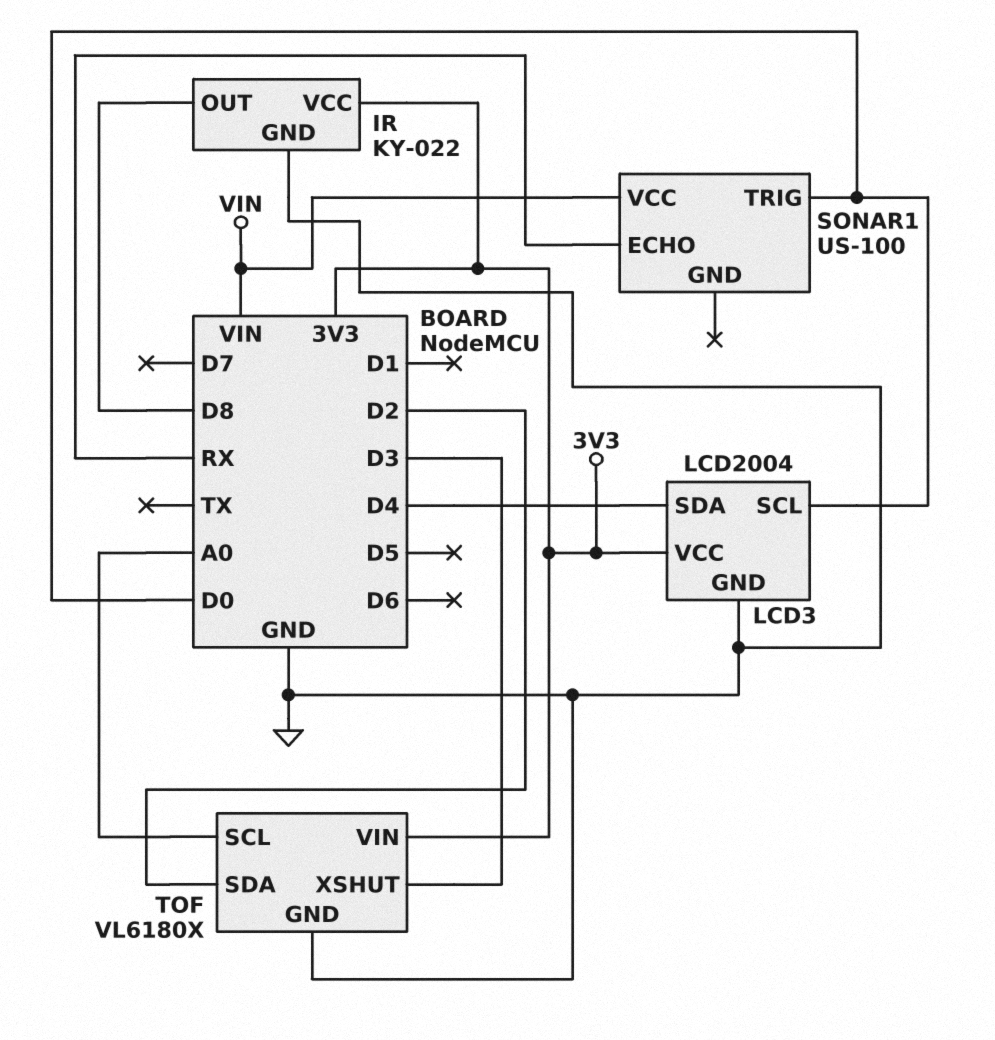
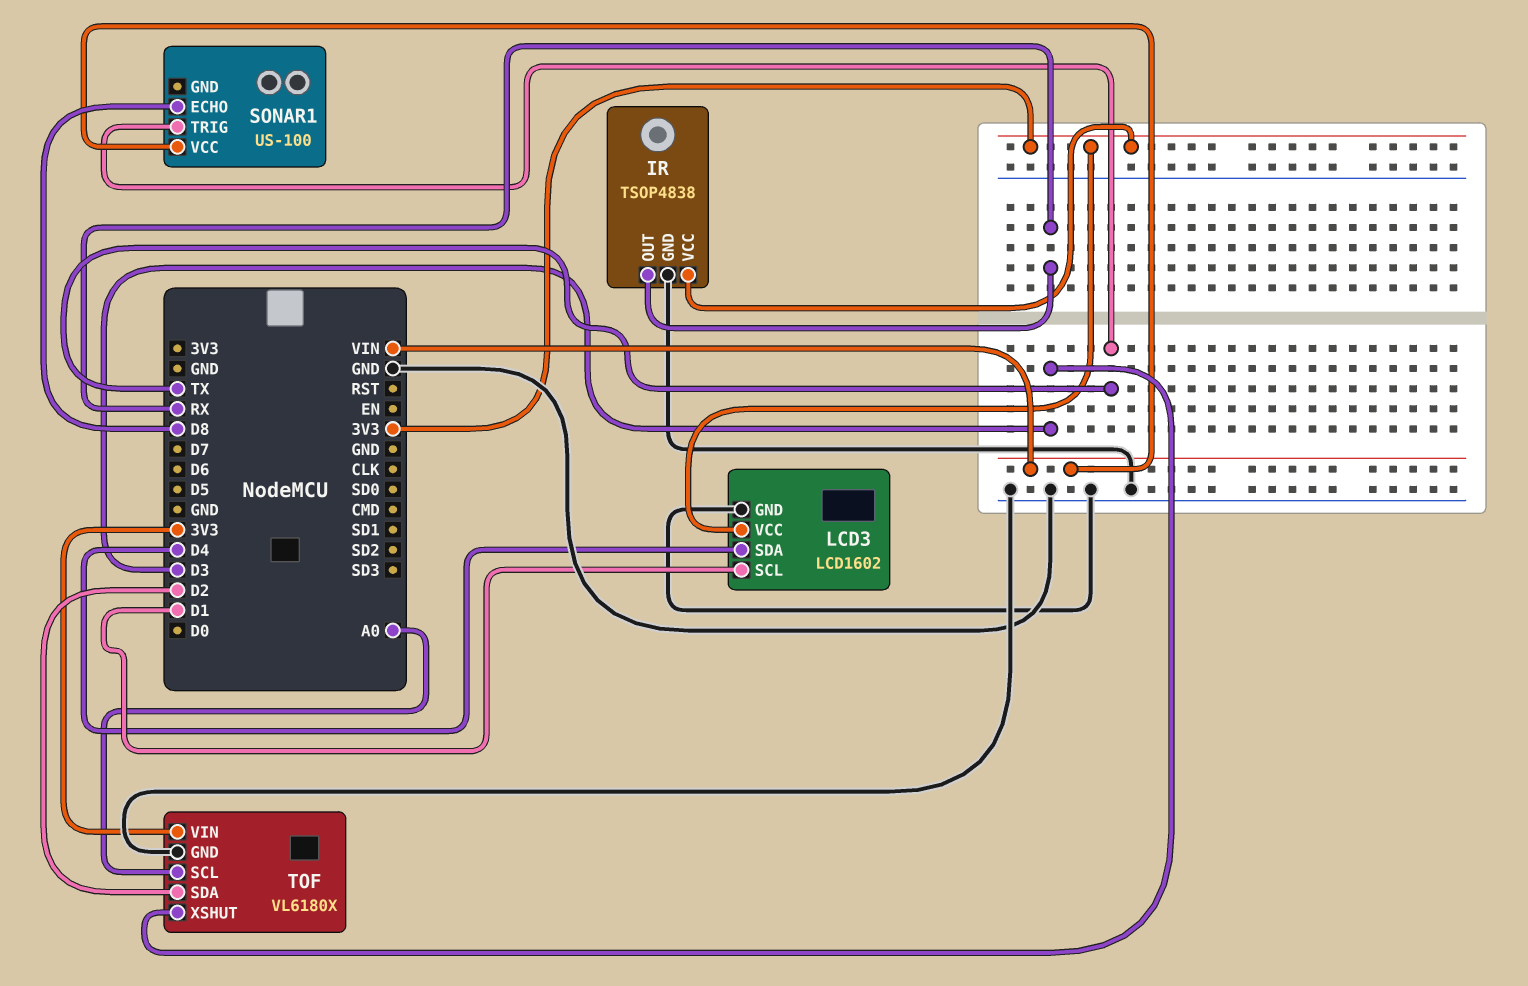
IR: KY-022 -> TSOP4838
IR pin OUT: D8 -> RX
LCD3: LCD2004 -> LCD1602
LCD3 pin SCL: D0 -> D1
SONAR1 pin ECHO: RX -> D8
SONAR1 pin TRIG: D0 -> TX

